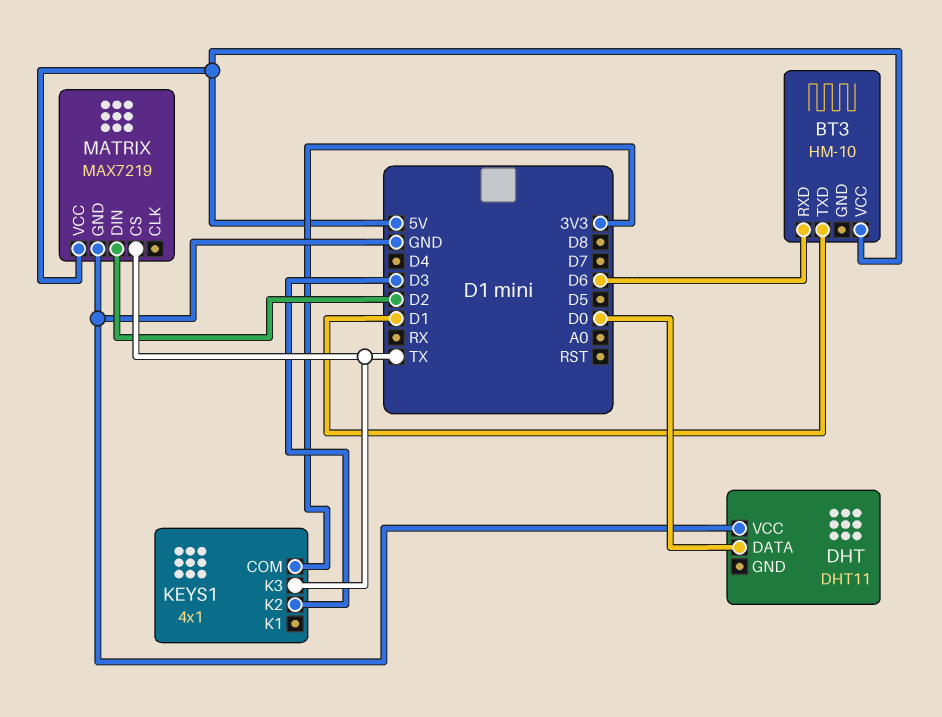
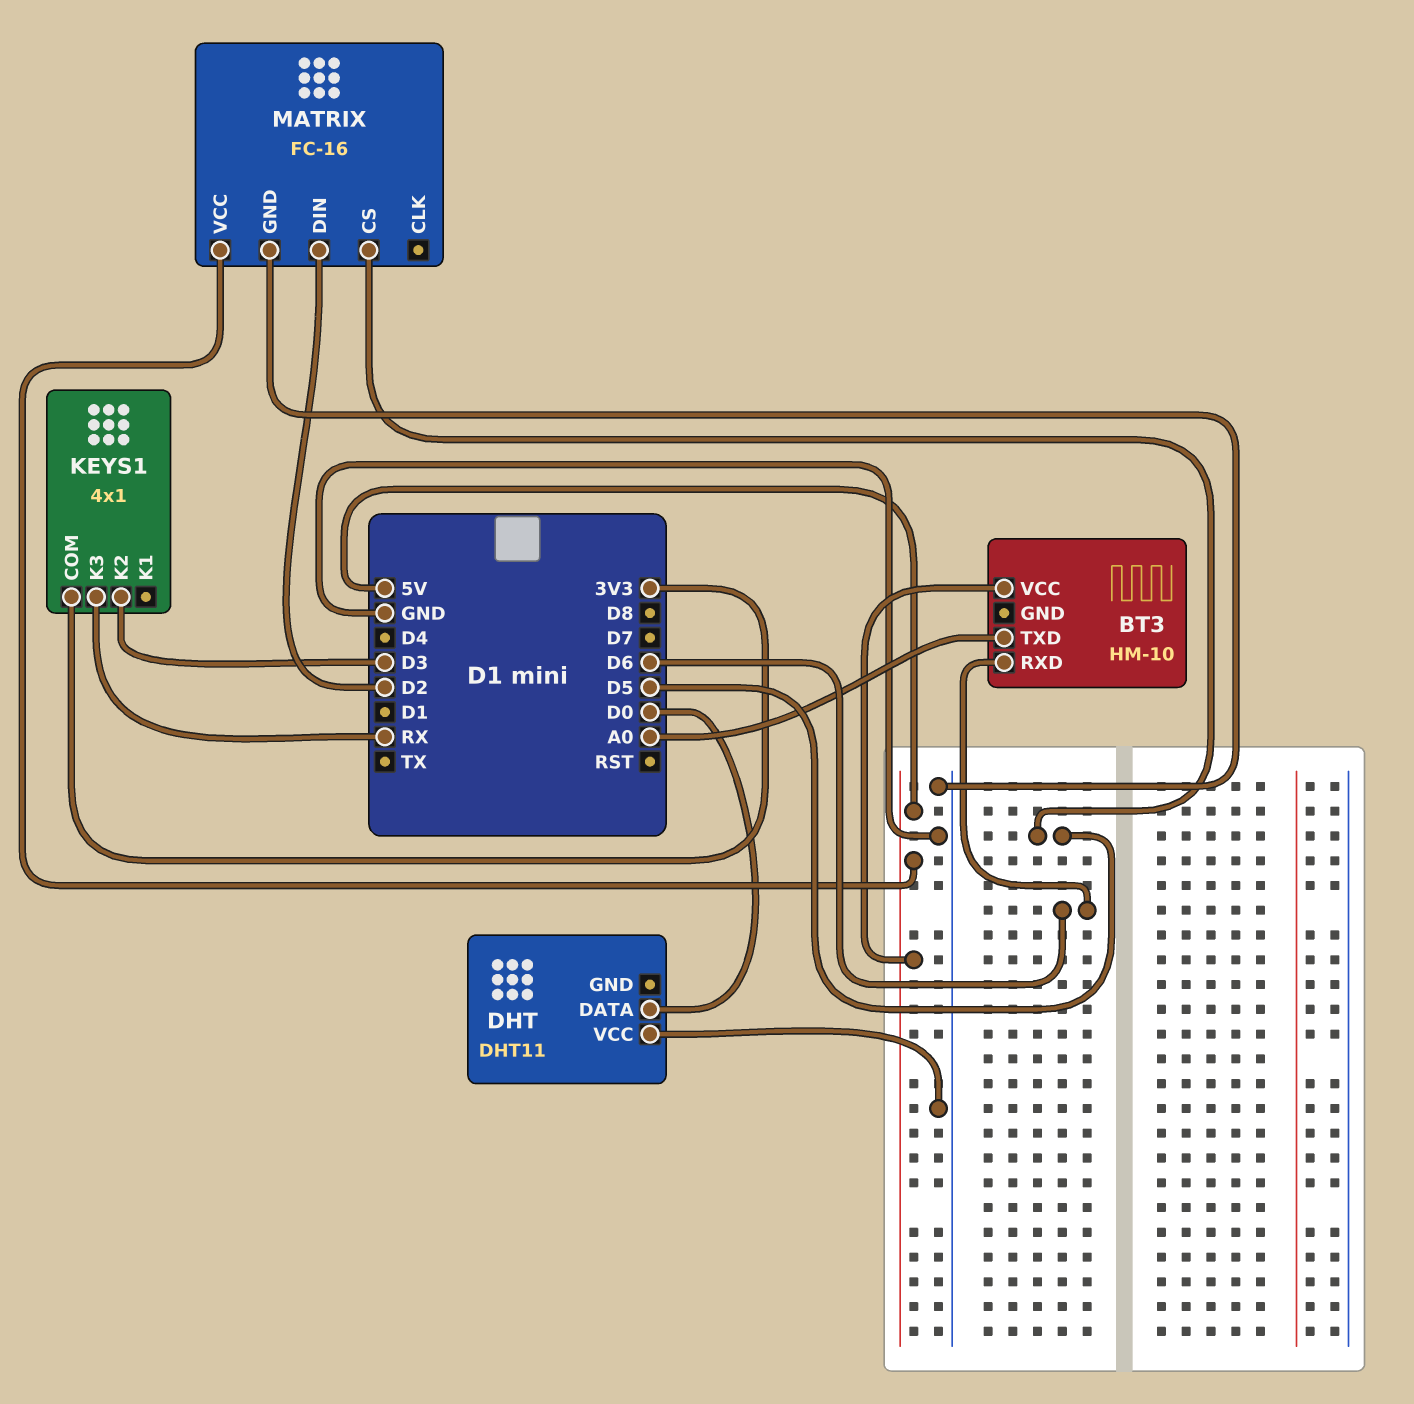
BT3 pin TXD: D1 -> A0
KEYS1 pin K3: TX -> RX
MATRIX: MAX7219 -> FC-16
MATRIX pin CS: TX -> D5

